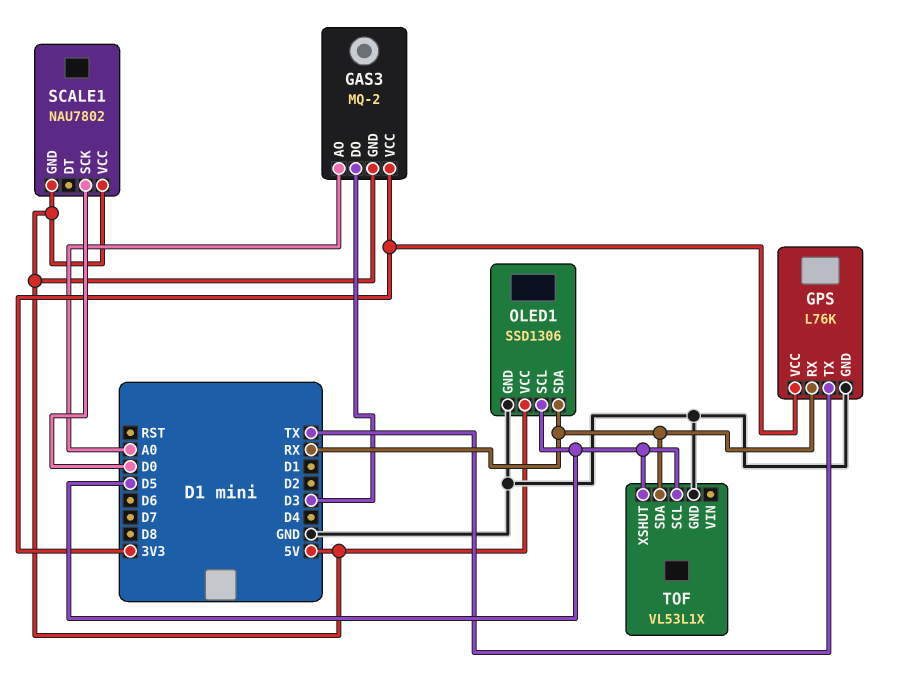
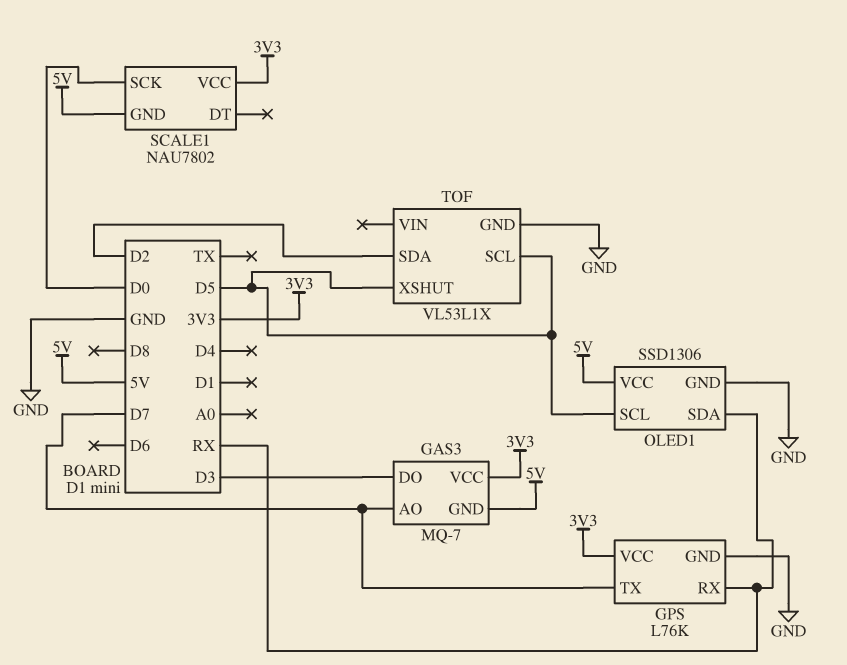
GAS3: MQ-2 -> MQ-7
GAS3 pin AO: A0 -> D7
GPS pin TX: TX -> D7
SCALE1 pin VCC: 5V -> 3V3
TOF pin SDA: RX -> D2

